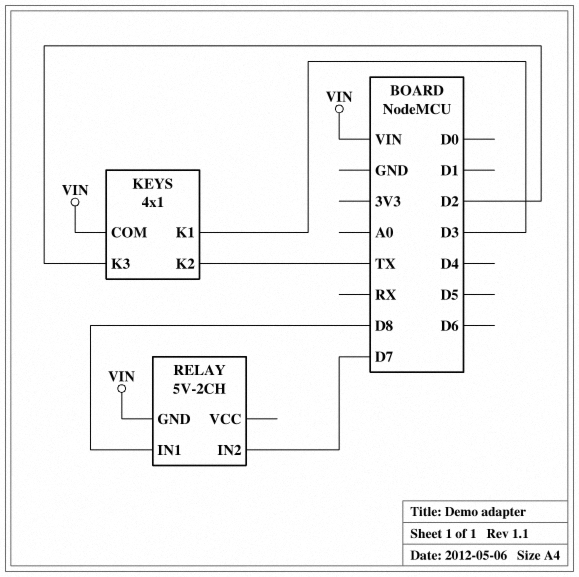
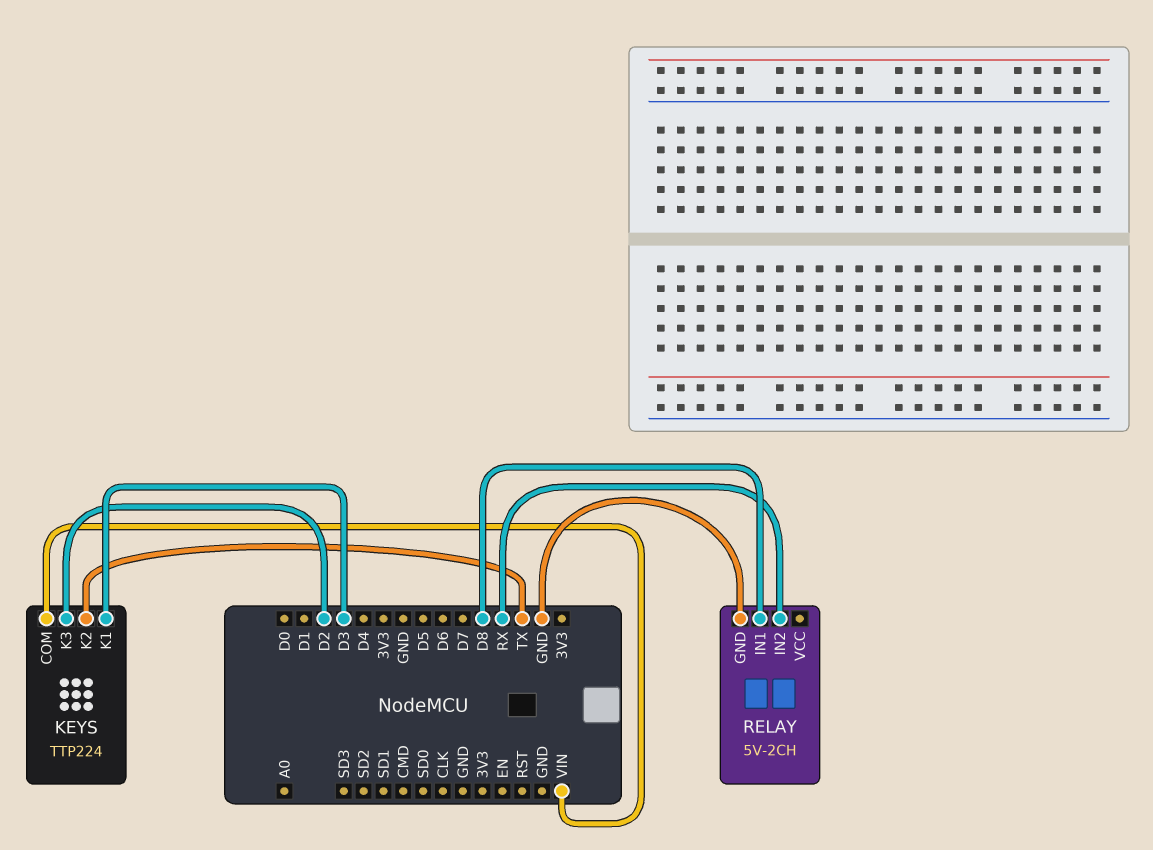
KEYS: 4x1 -> TTP224
RELAY pin GND: VIN -> GND
RELAY pin IN2: D7 -> RX

